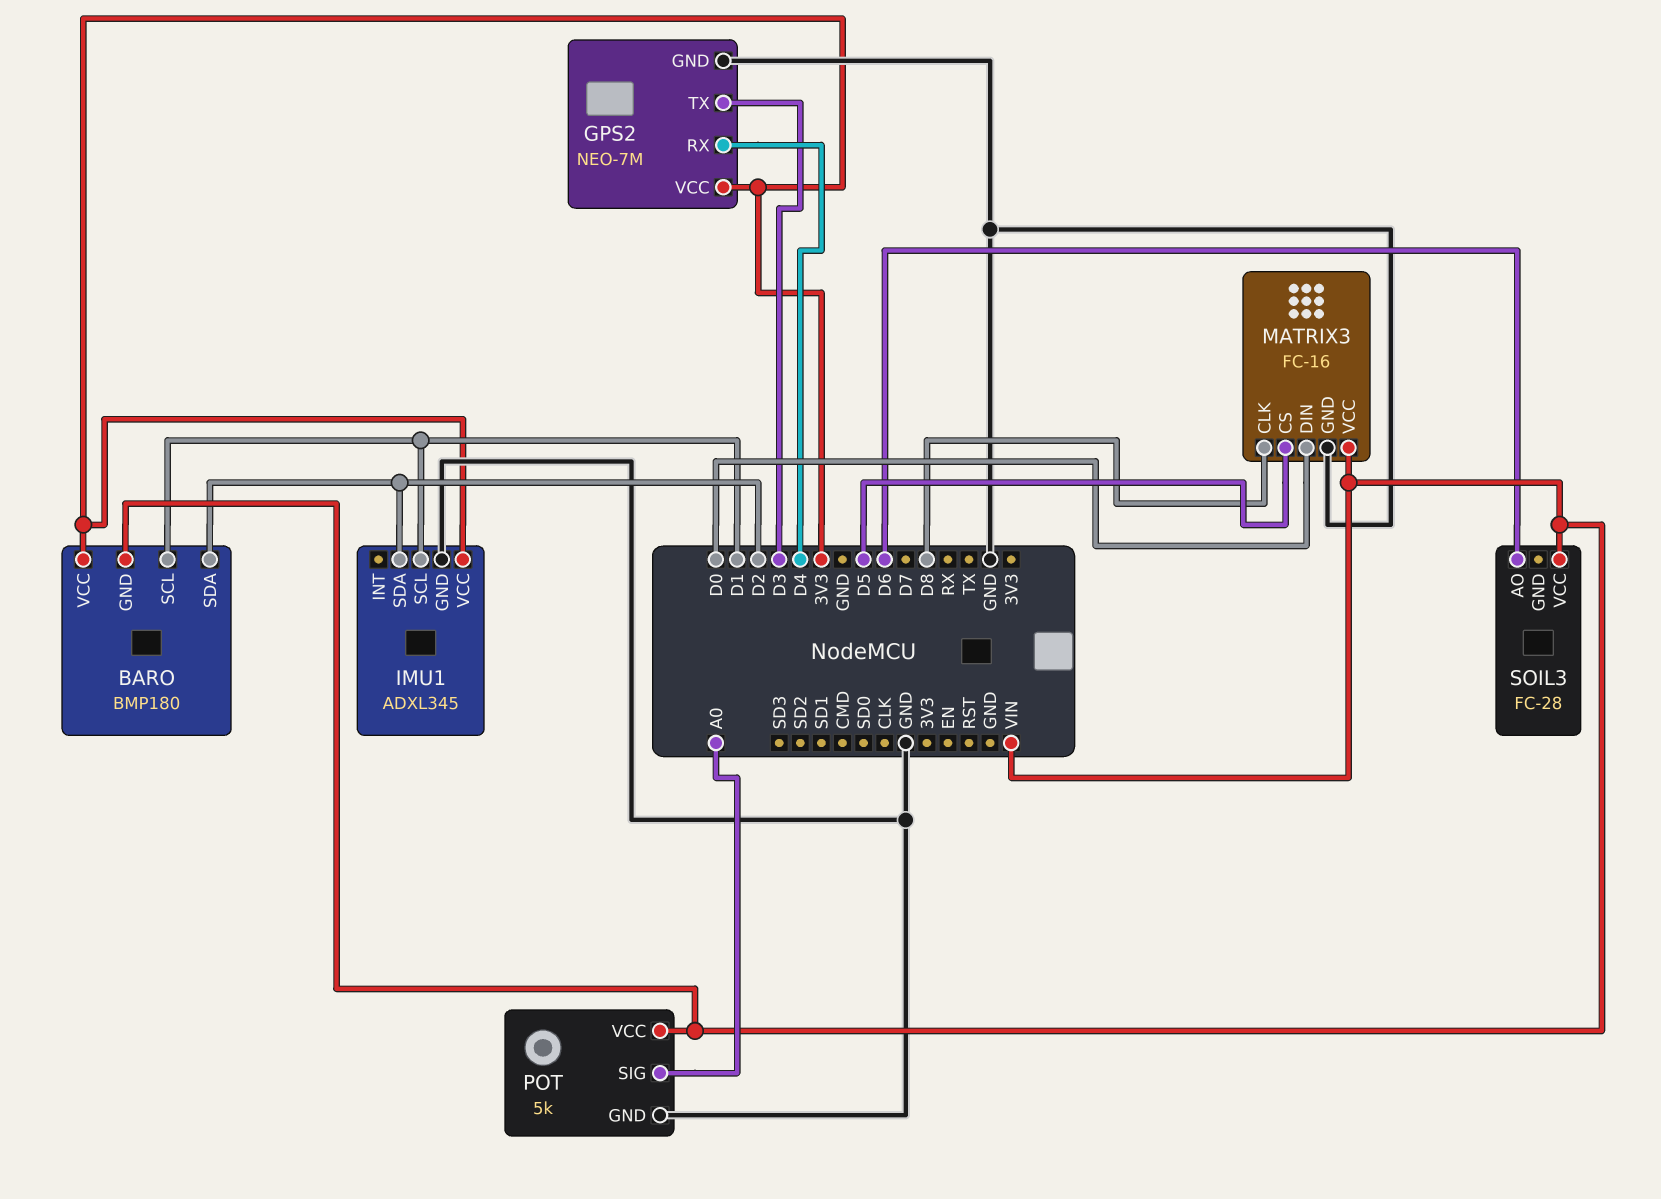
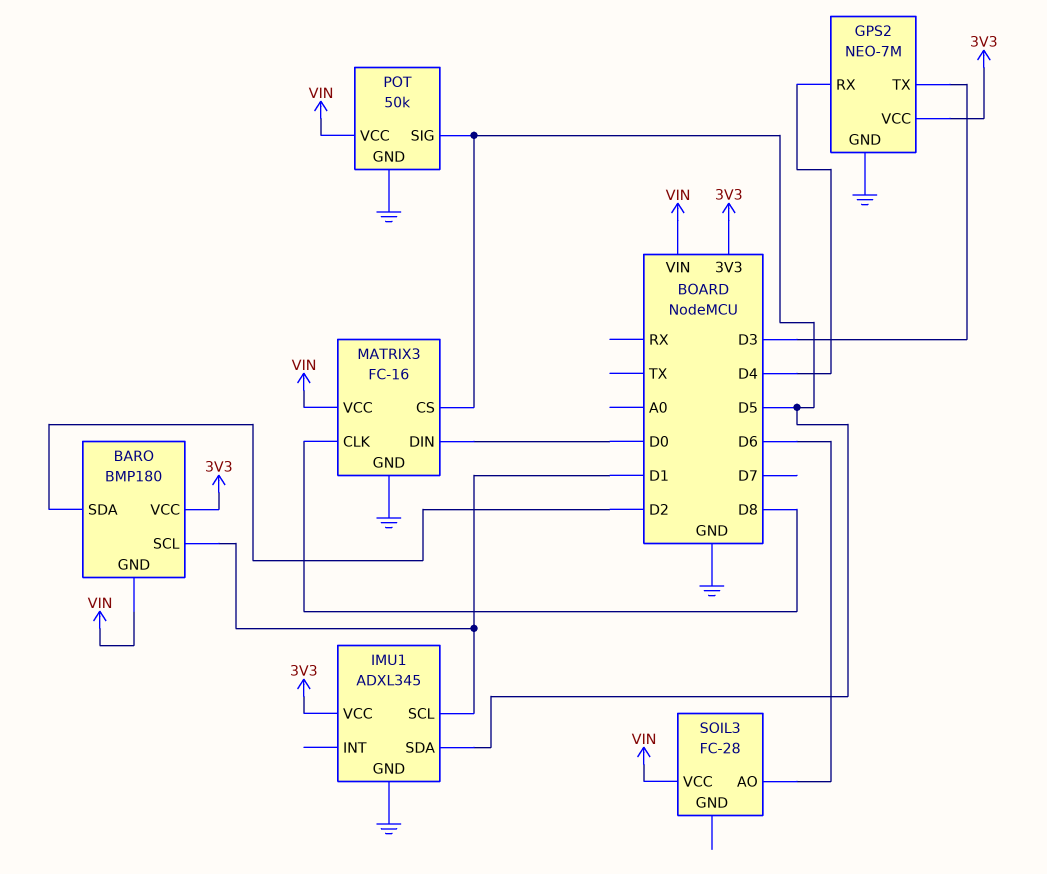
IMU1 pin SDA: D2 -> D5
POT: 5k -> 50k
POT pin SIG: A0 -> D5

